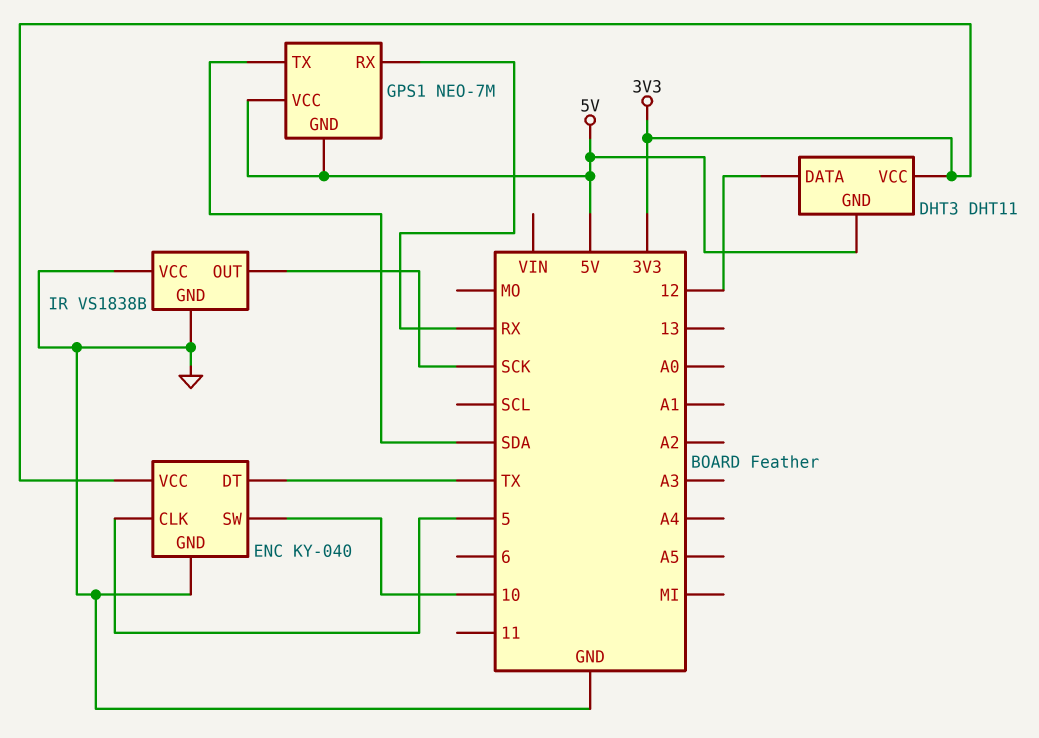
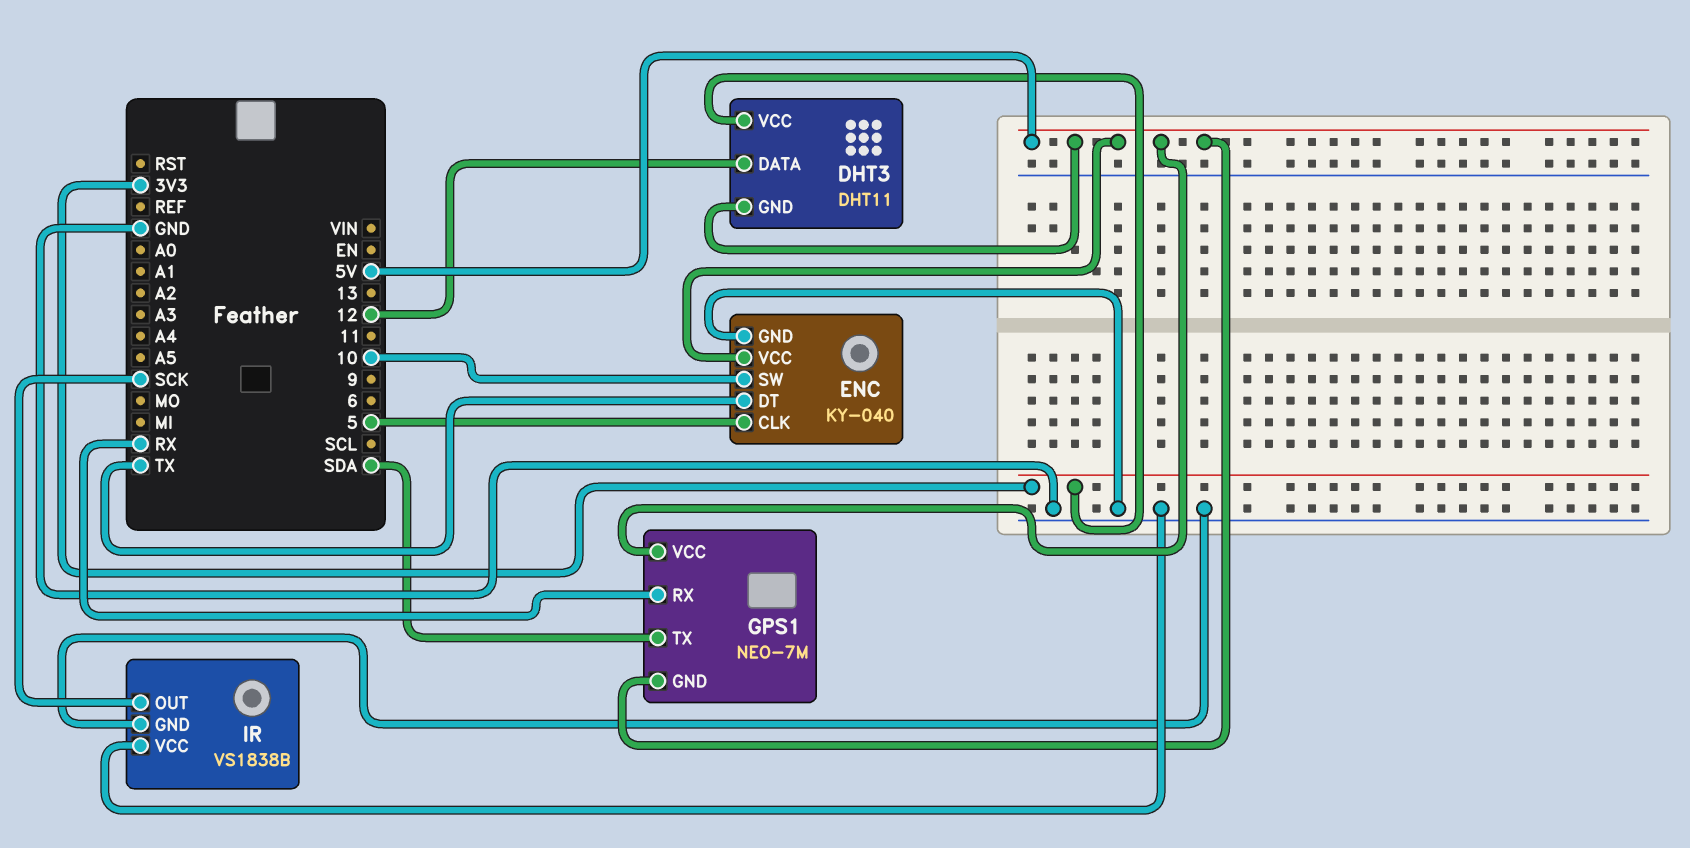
ENC pin VCC: 3V3 -> 5V

